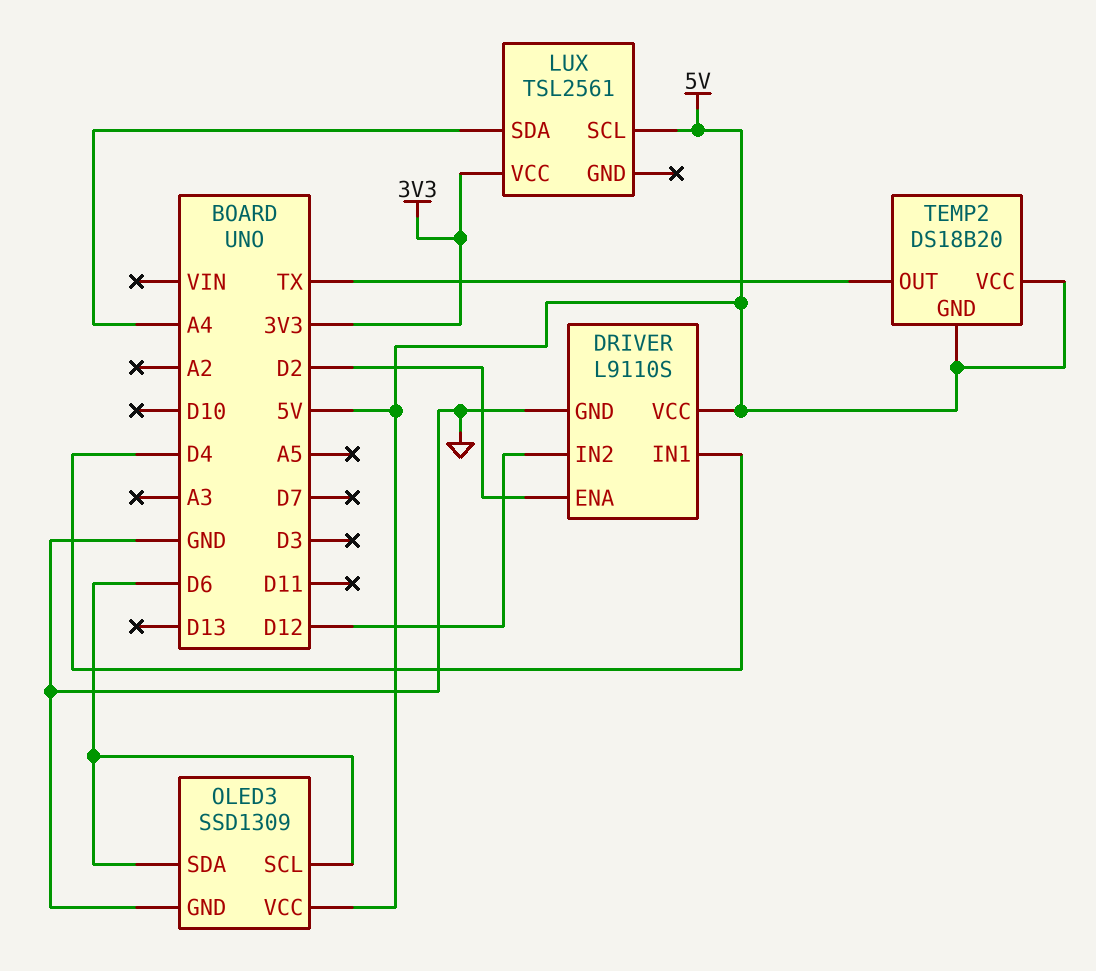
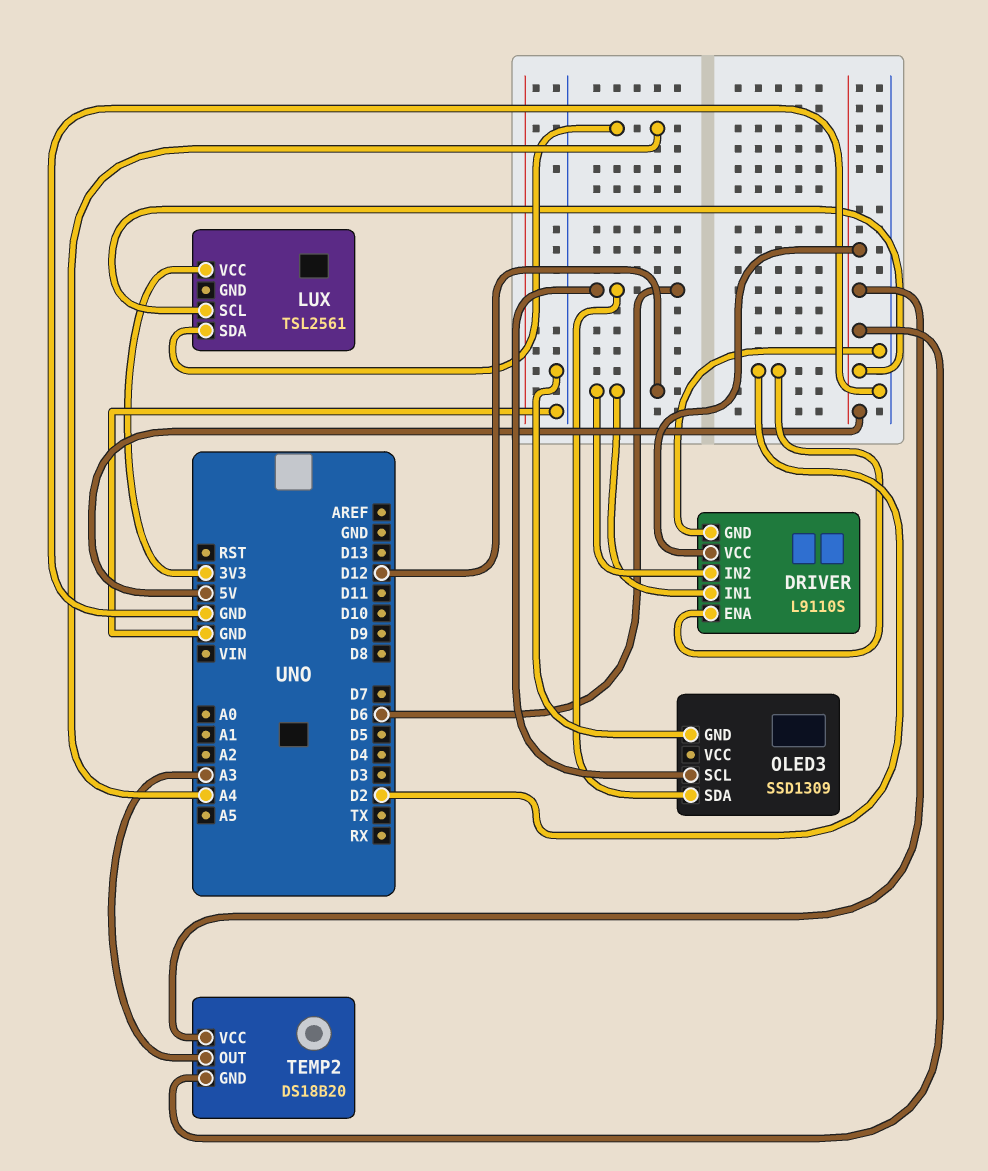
DRIVER pin IN1: D4 -> D12
OLED3 pin VCC: 5V -> none
TEMP2 pin OUT: TX -> A3

